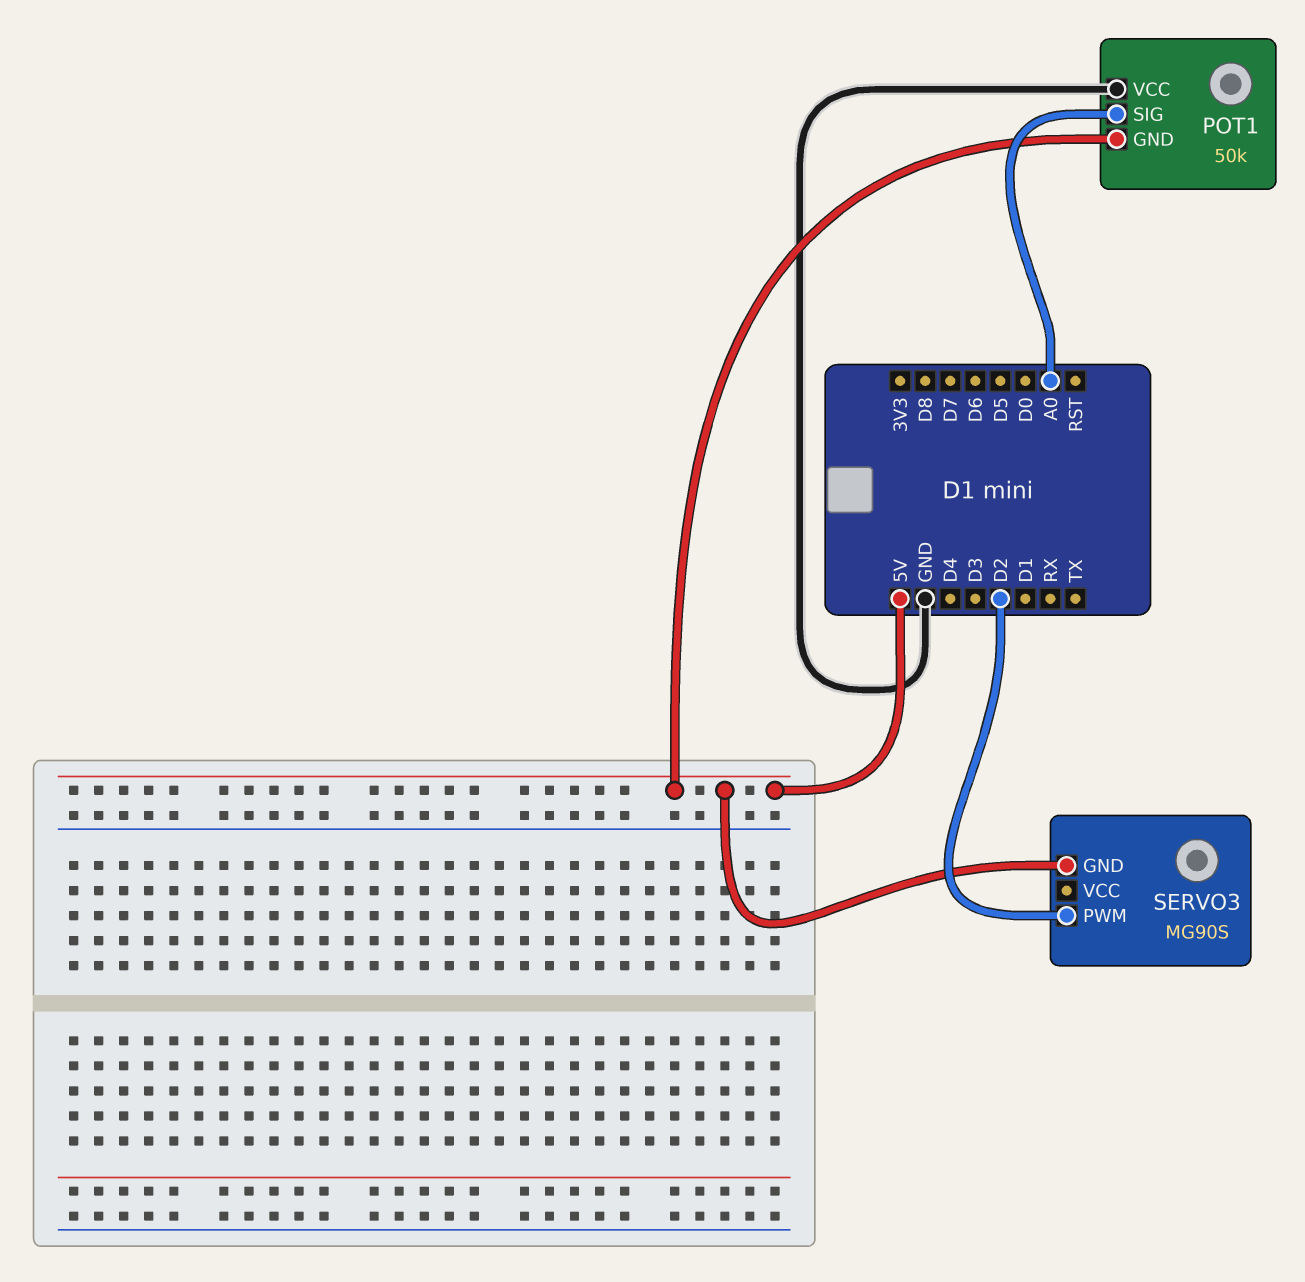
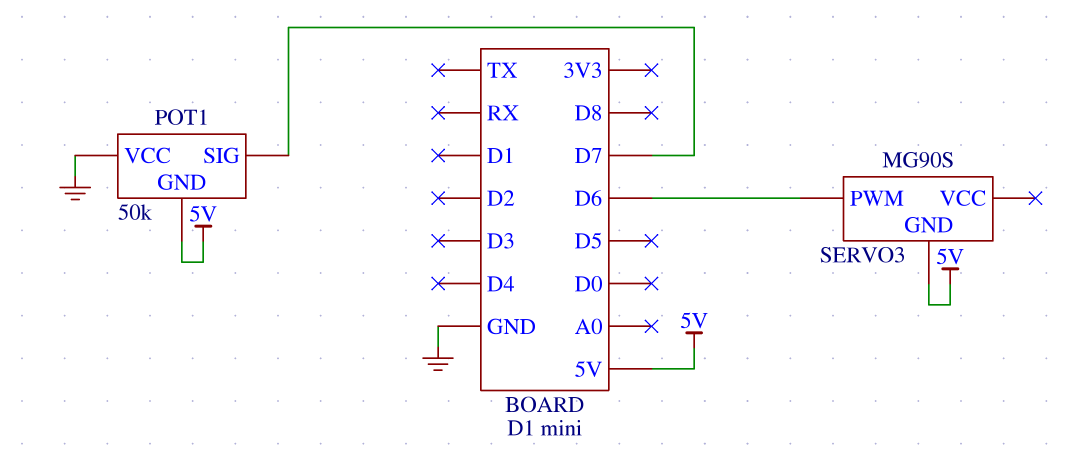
POT1 pin SIG: A0 -> D7
SERVO3 pin PWM: D2 -> D6

